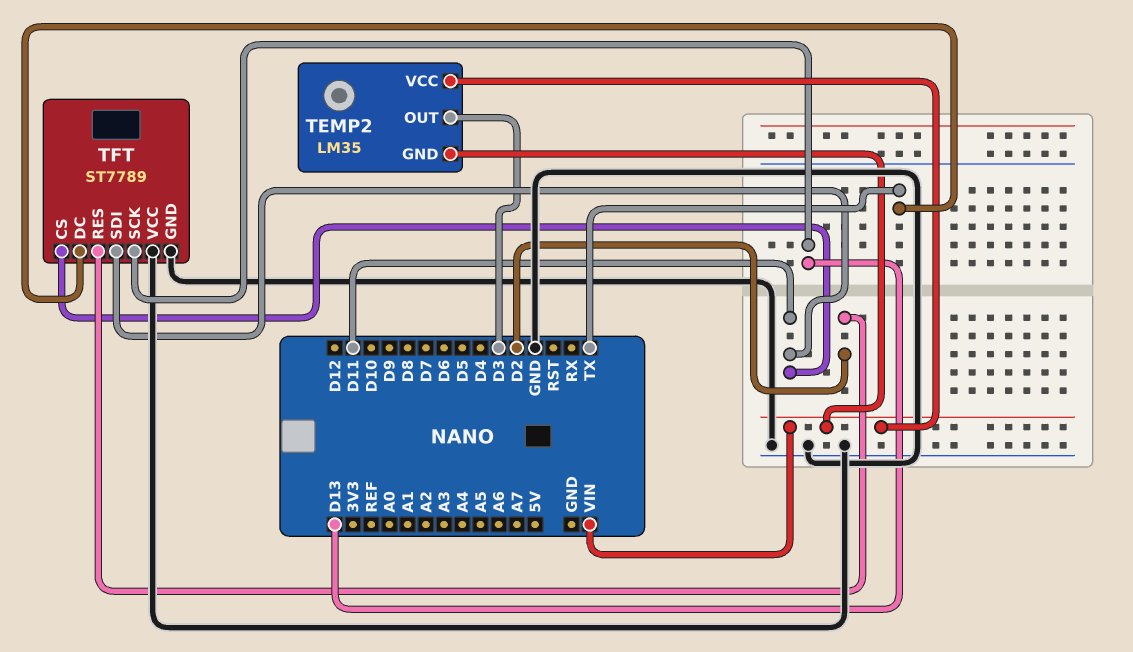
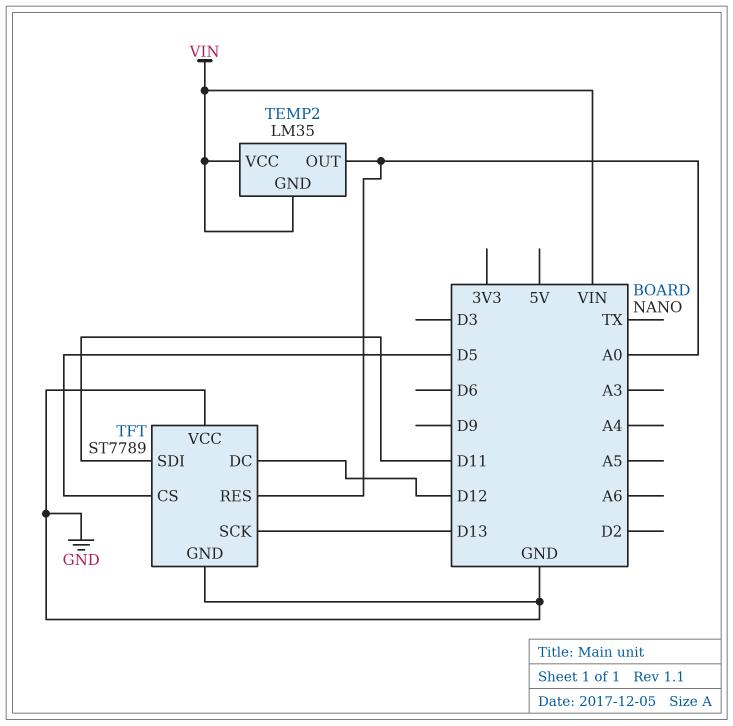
TEMP2 pin OUT: D3 -> A0
TFT pin CS: D11 -> D5
TFT pin DC: TX -> D12
TFT pin RES: D2 -> A0

